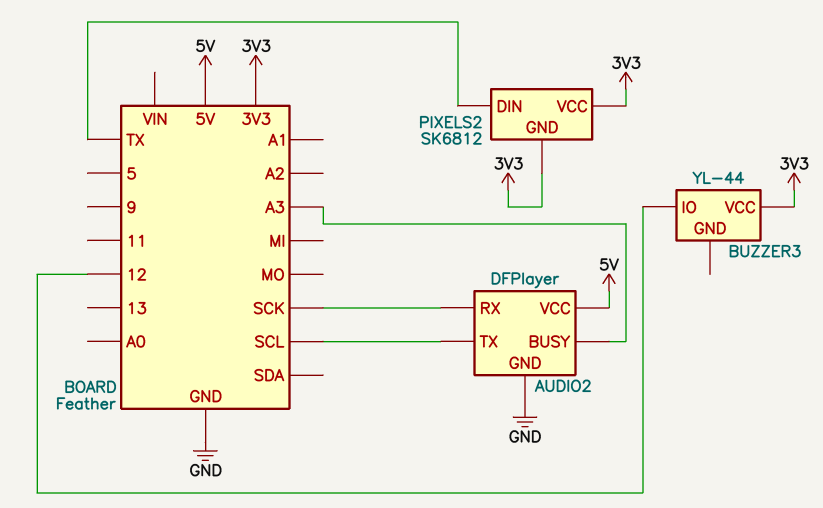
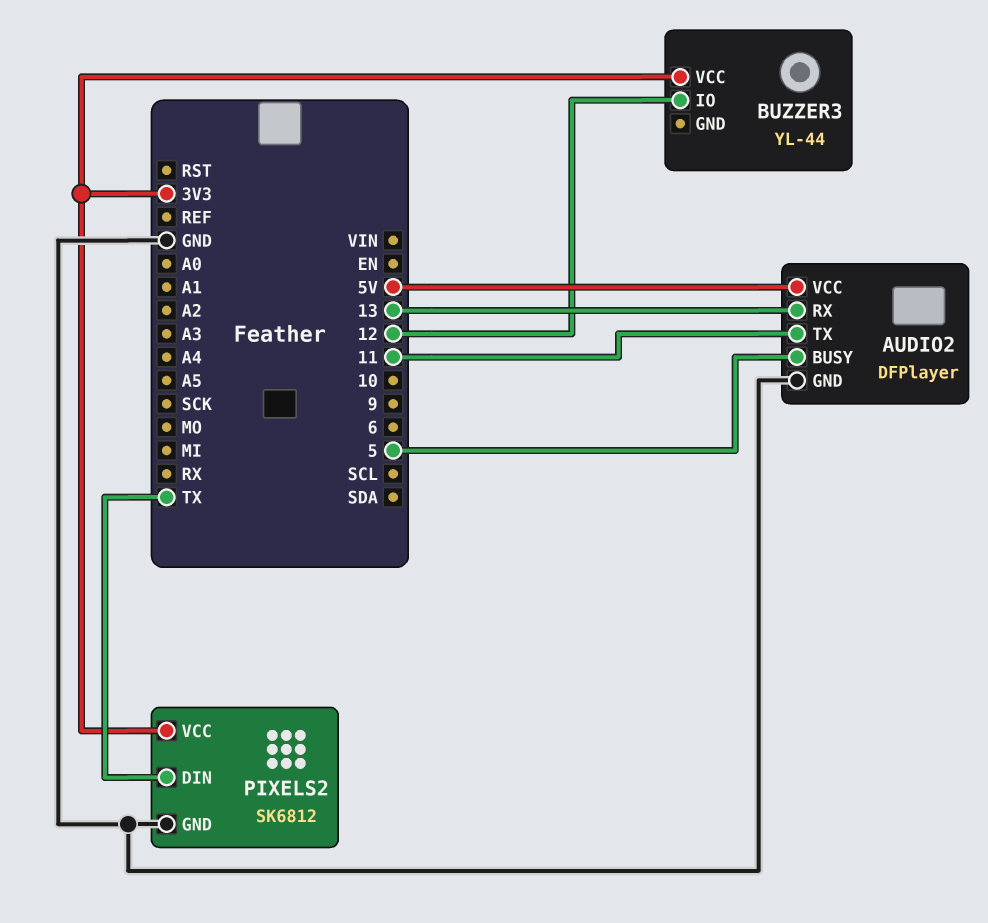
AUDIO2 pin BUSY: A3 -> 5
AUDIO2 pin RX: SCK -> 13
AUDIO2 pin TX: SCL -> 11
PIXELS2 pin GND: 3V3 -> GND

